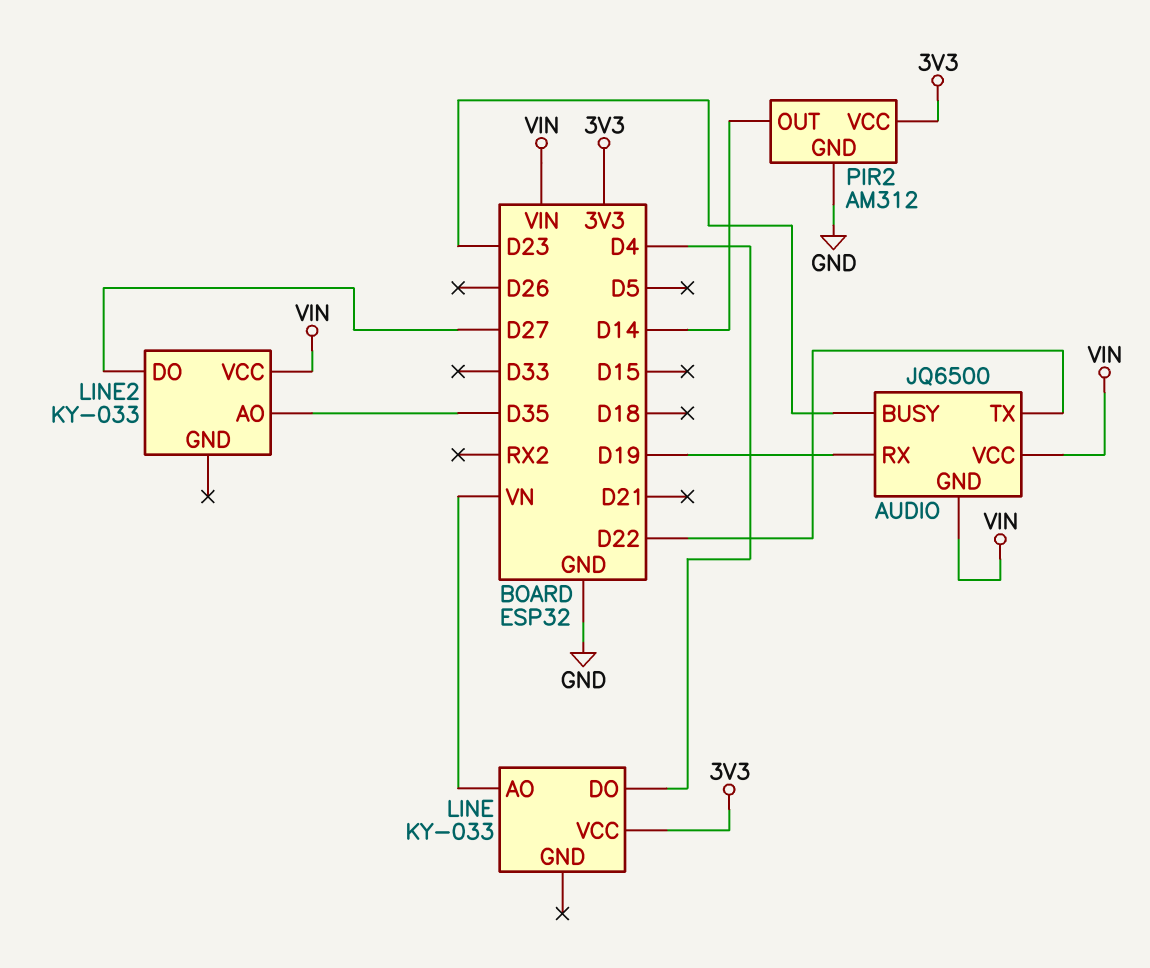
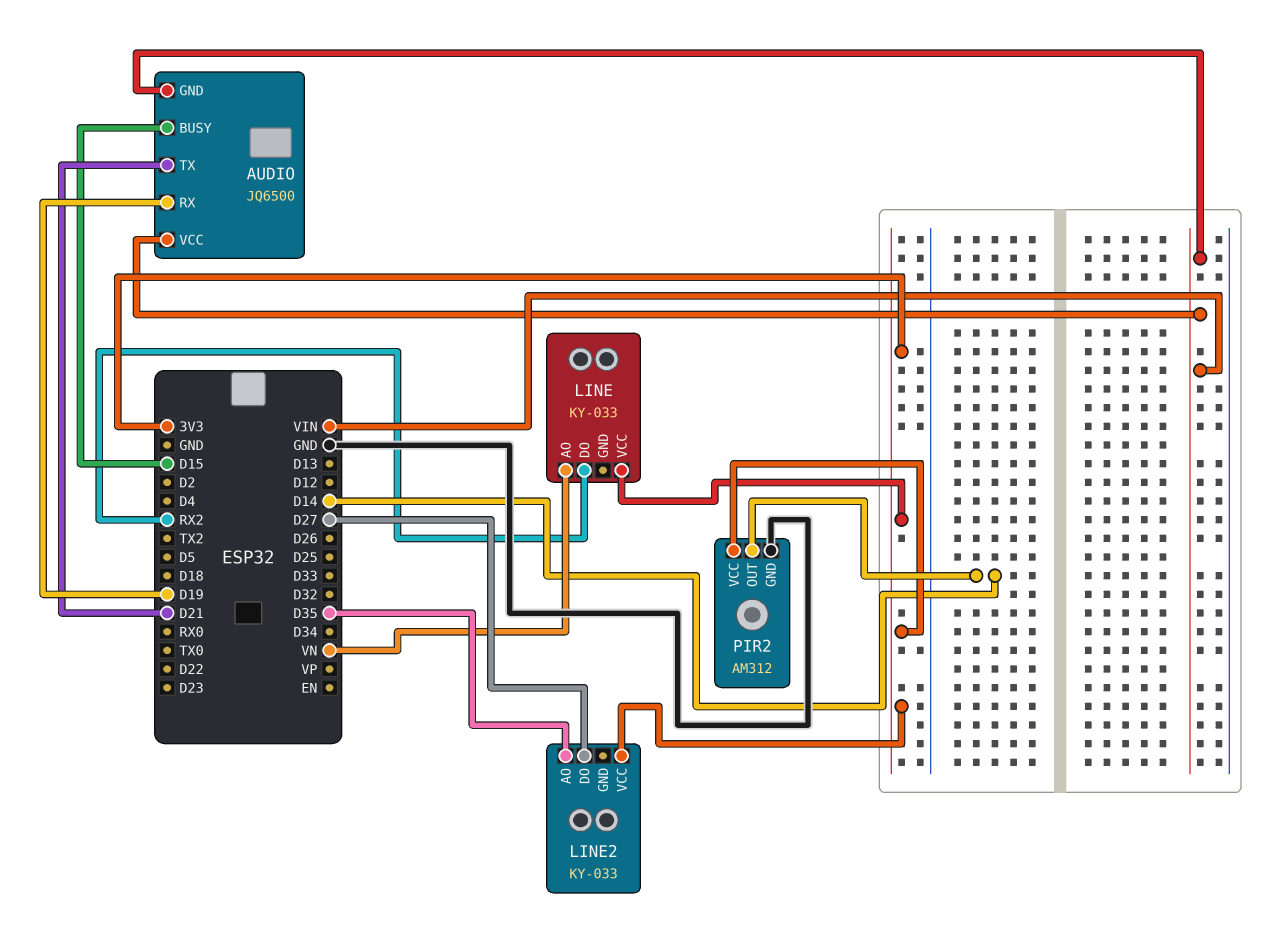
AUDIO pin BUSY: D23 -> D15
AUDIO pin TX: D22 -> D21
LINE pin DO: D4 -> RX2
LINE2 pin VCC: VIN -> 3V3

